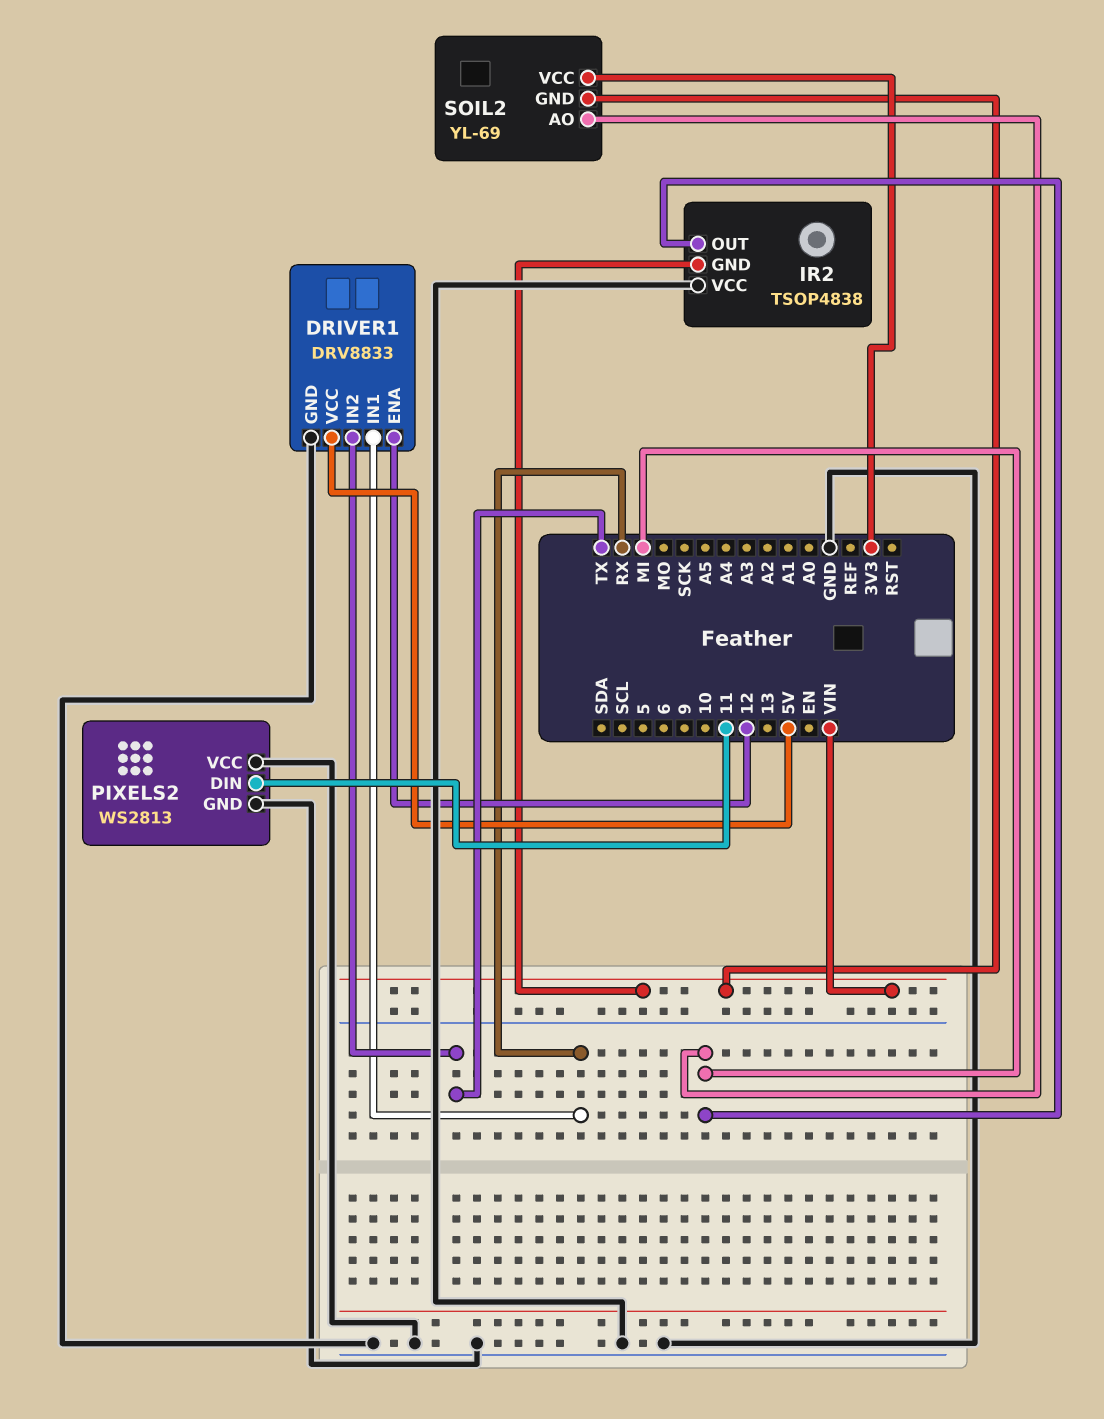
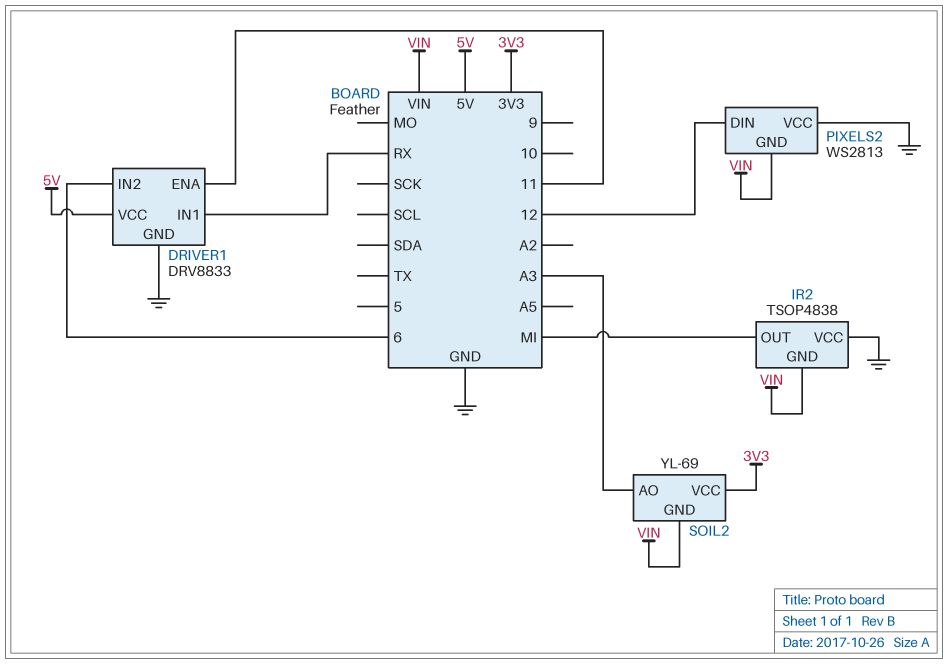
DRIVER1 pin ENA: 12 -> 11
DRIVER1 pin IN2: TX -> 6
PIXELS2 pin DIN: 11 -> 12
PIXELS2 pin GND: GND -> VIN
SOIL2 pin AO: MI -> A3

